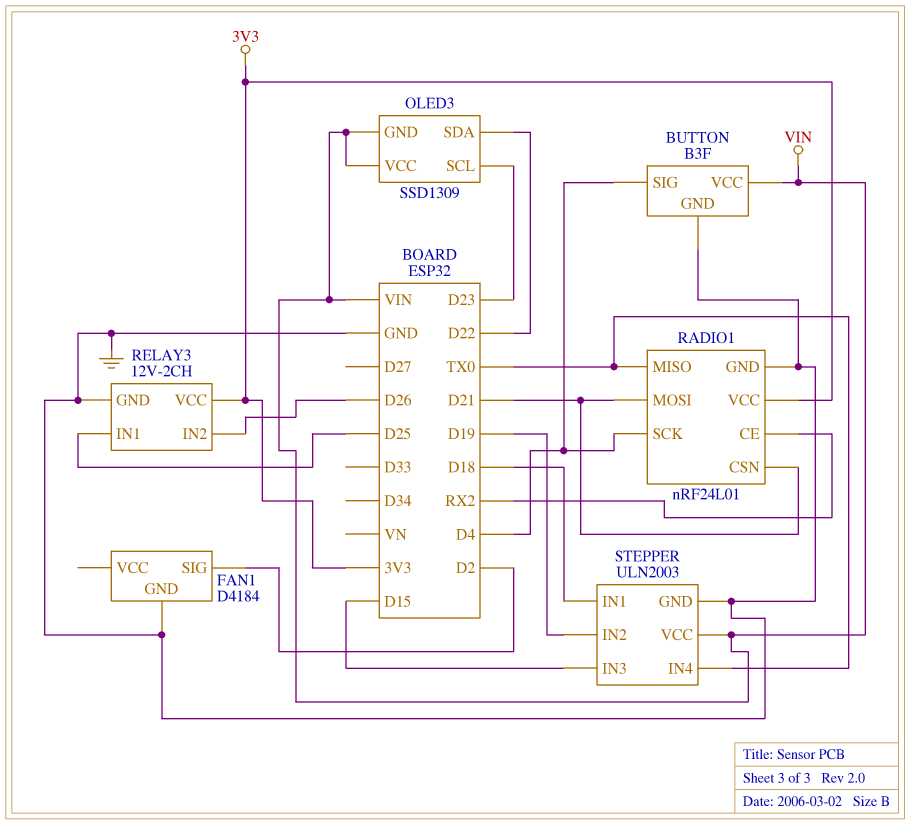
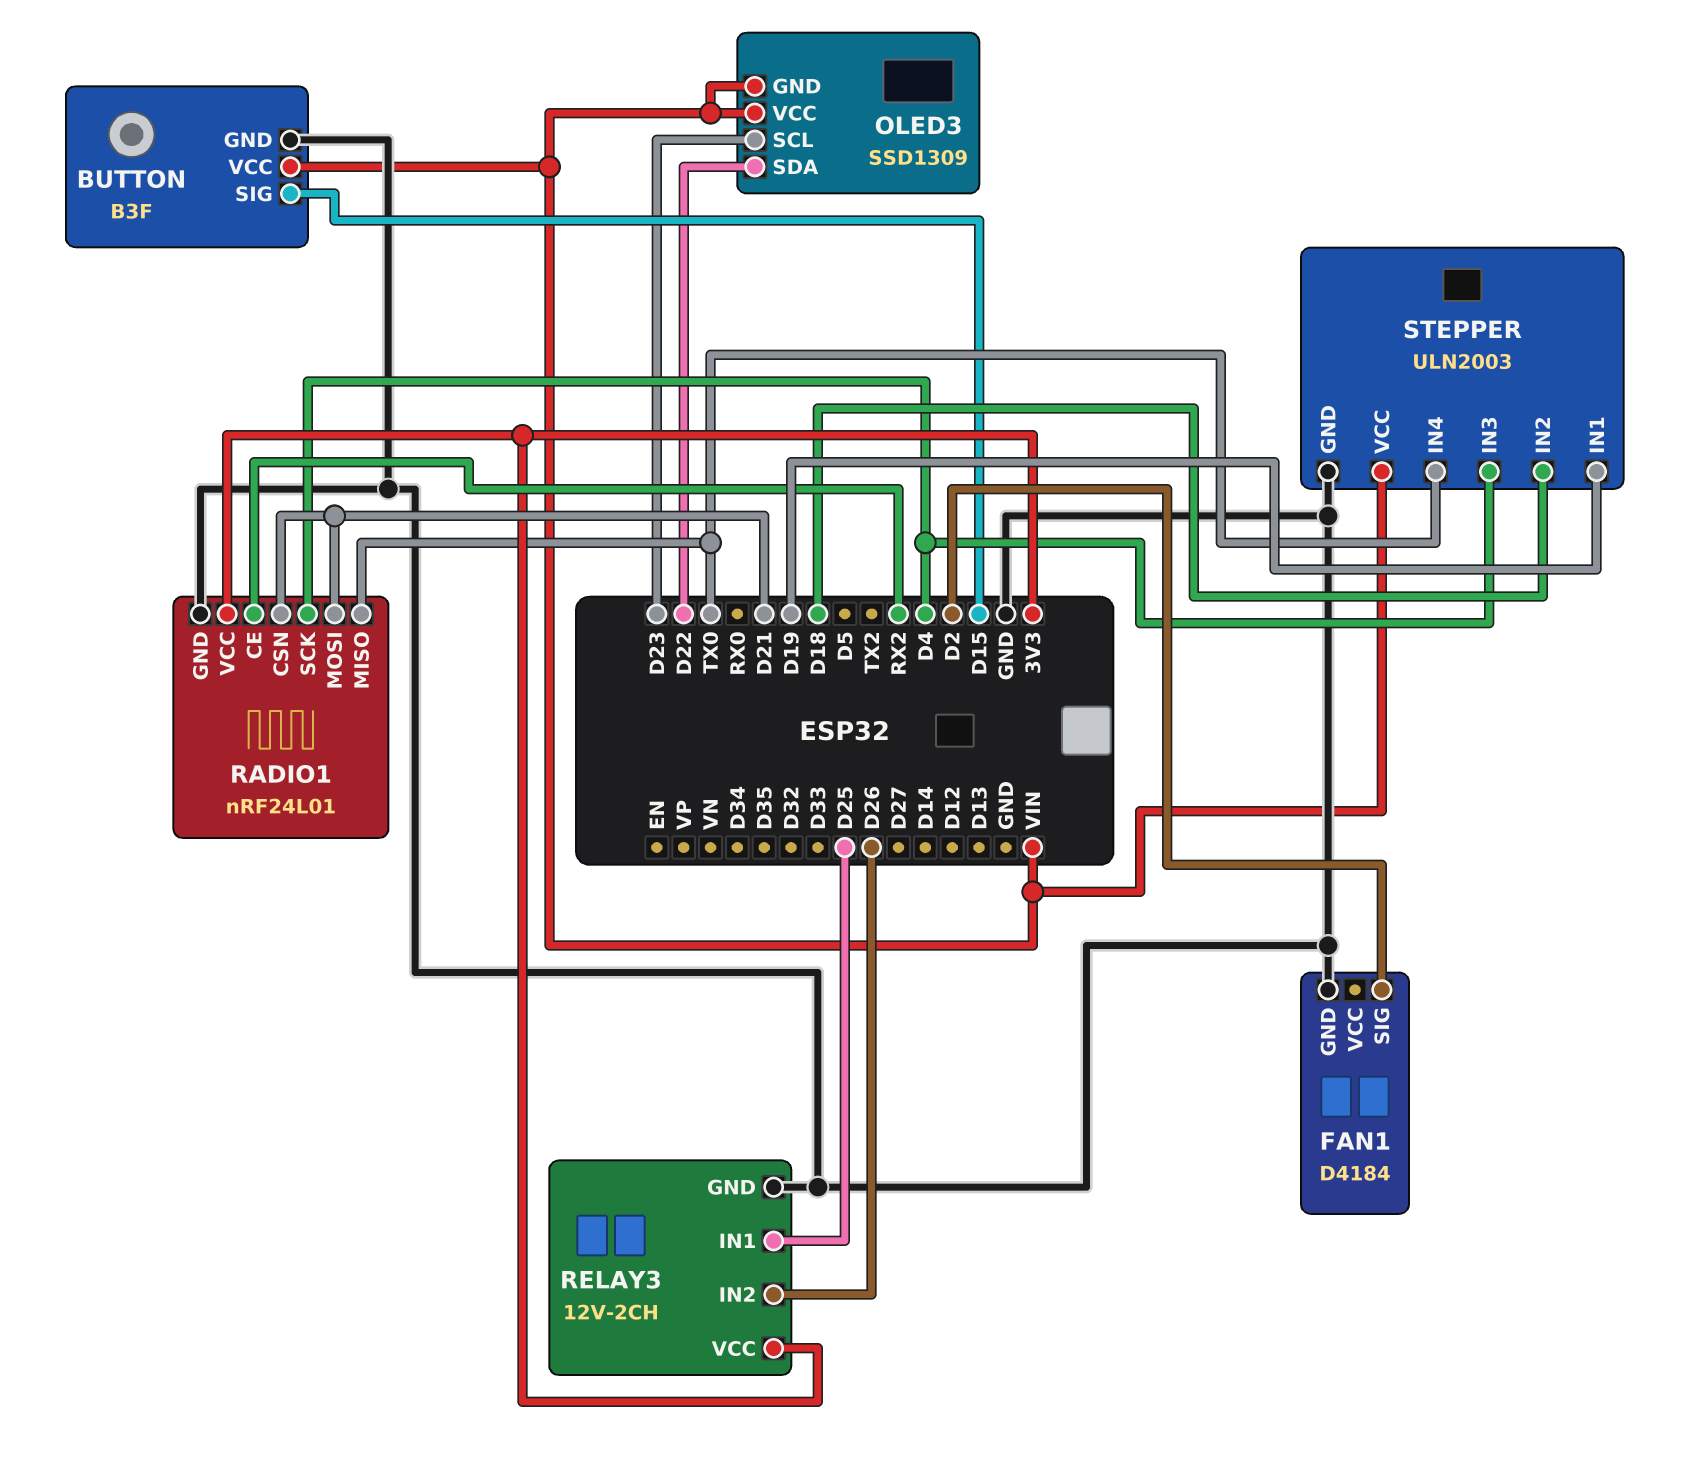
BUTTON pin SIG: D4 -> D15
STEPPER pin IN1: D18 -> D19
STEPPER pin IN2: D19 -> D18
STEPPER pin IN3: D15 -> D4

